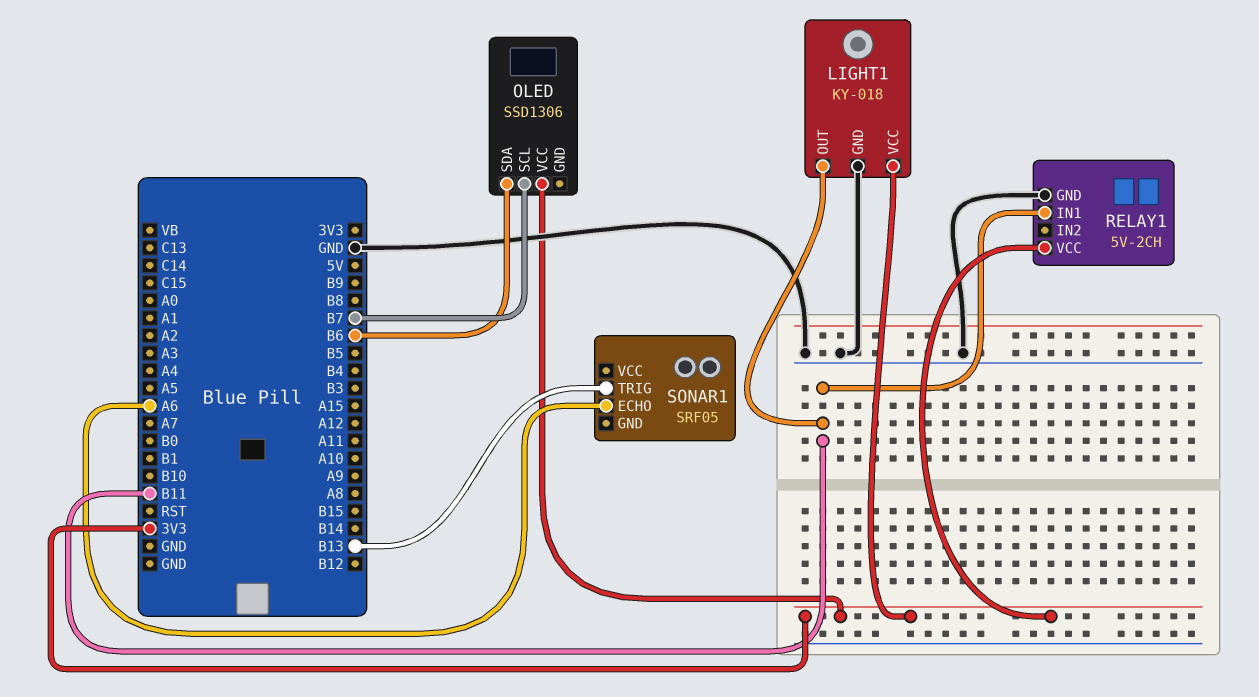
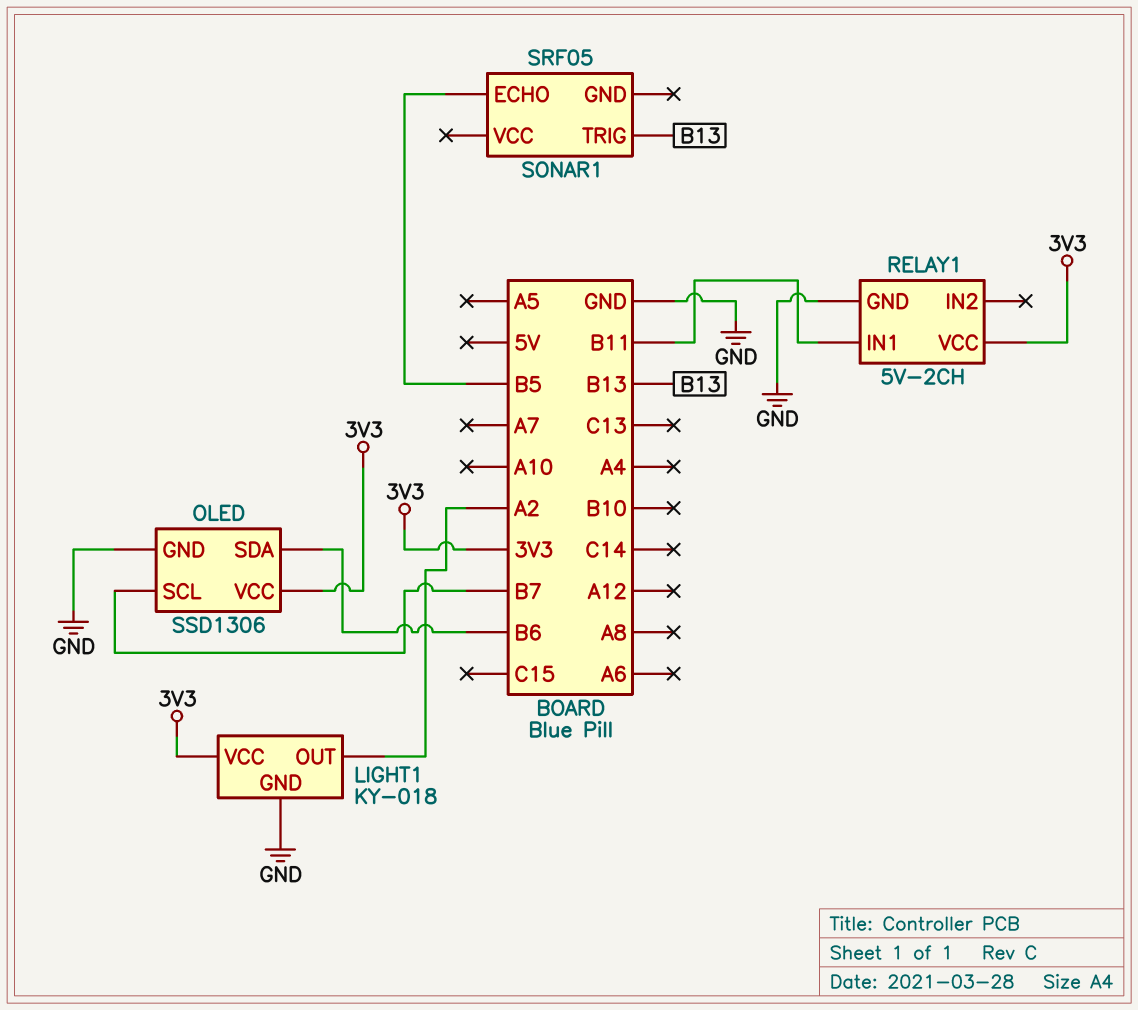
LIGHT1 pin OUT: B11 -> A2
OLED pin GND: none -> GND
SONAR1 pin ECHO: A6 -> B5

